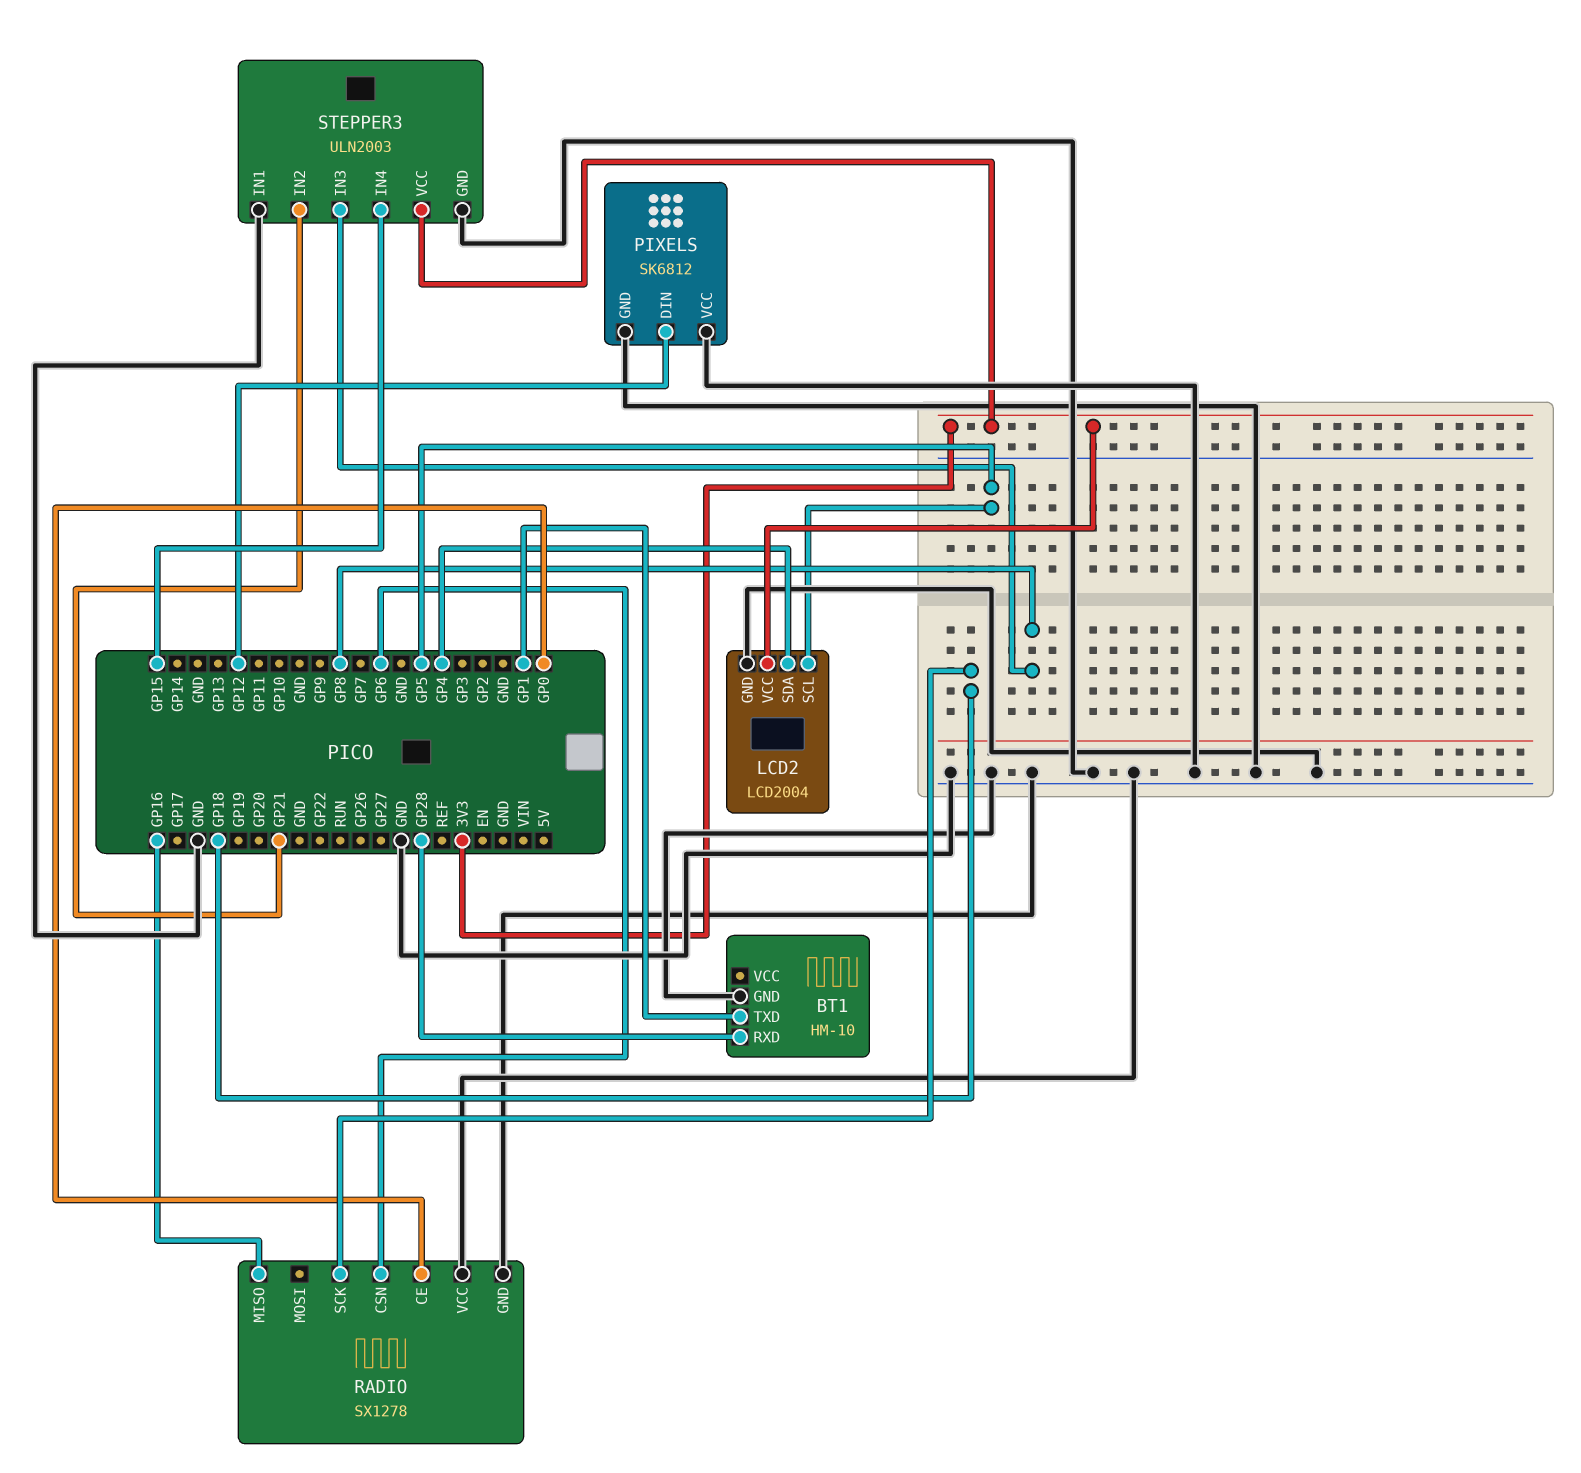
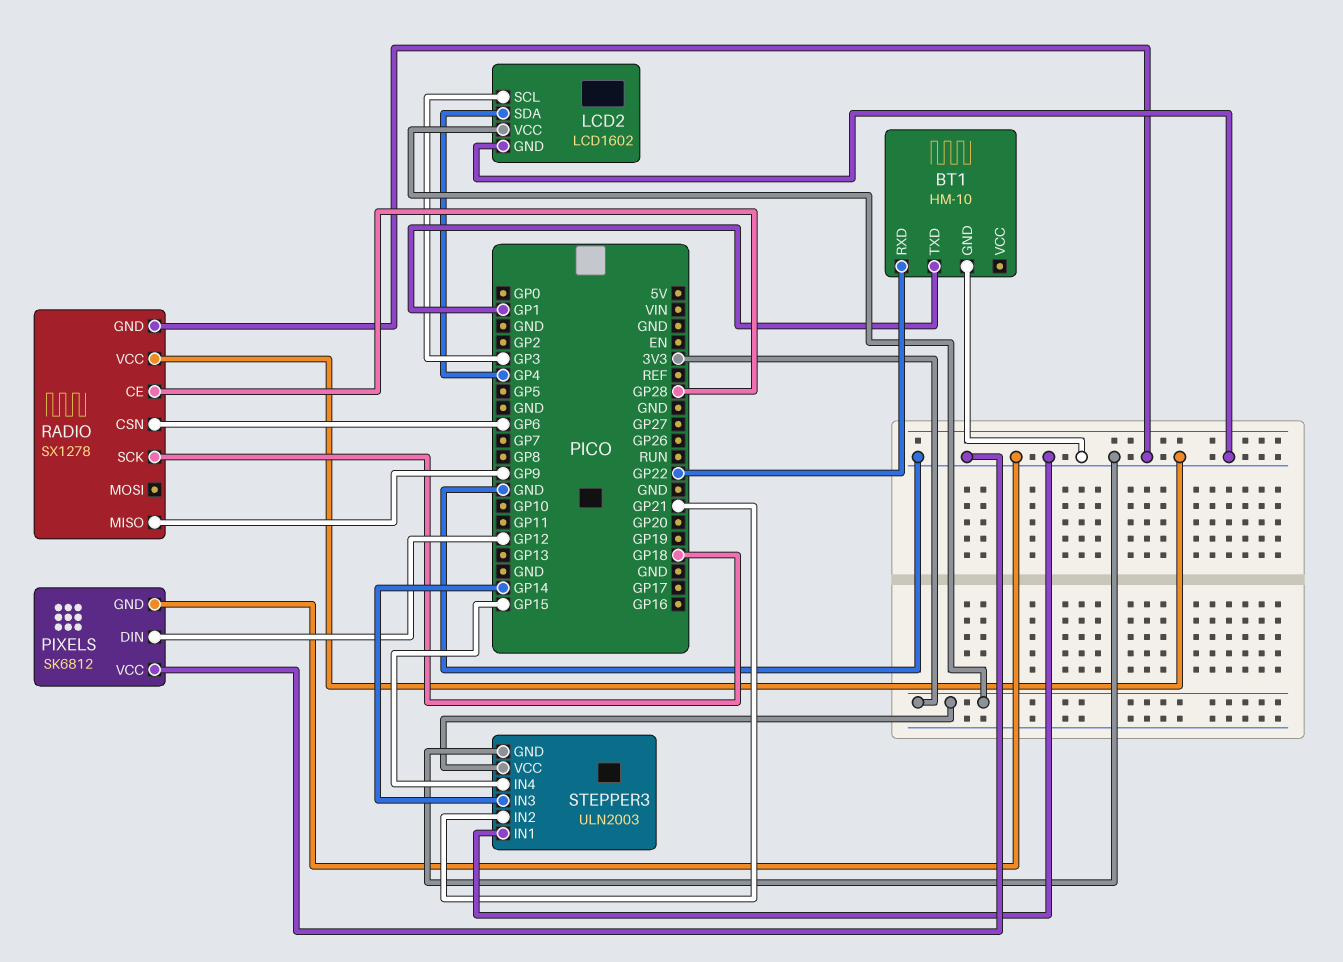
BT1 pin RXD: GP28 -> GP22
LCD2: LCD2004 -> LCD1602
LCD2 pin SCL: GP5 -> GP3
RADIO pin CE: GP0 -> GP28
RADIO pin MISO: GP16 -> GP9
STEPPER3 pin IN3: GP8 -> GP14

